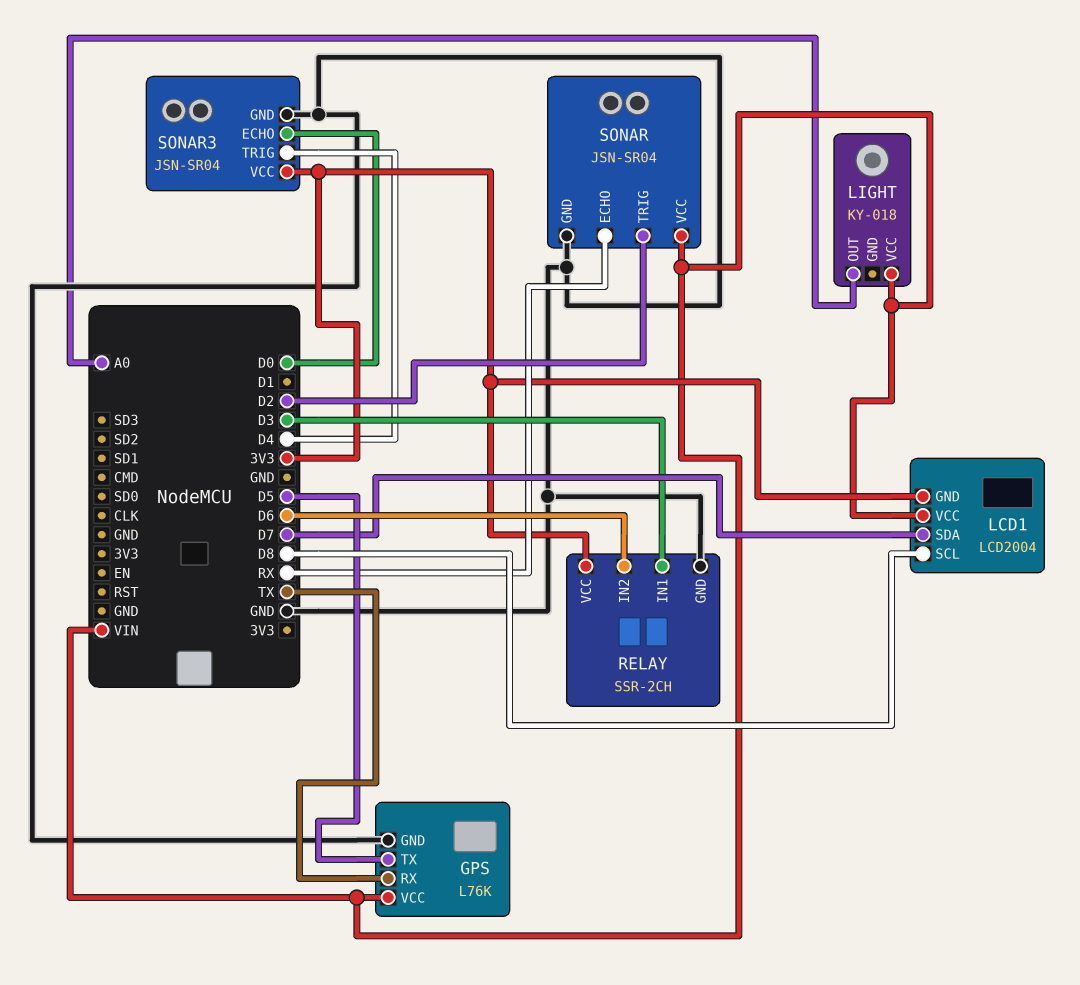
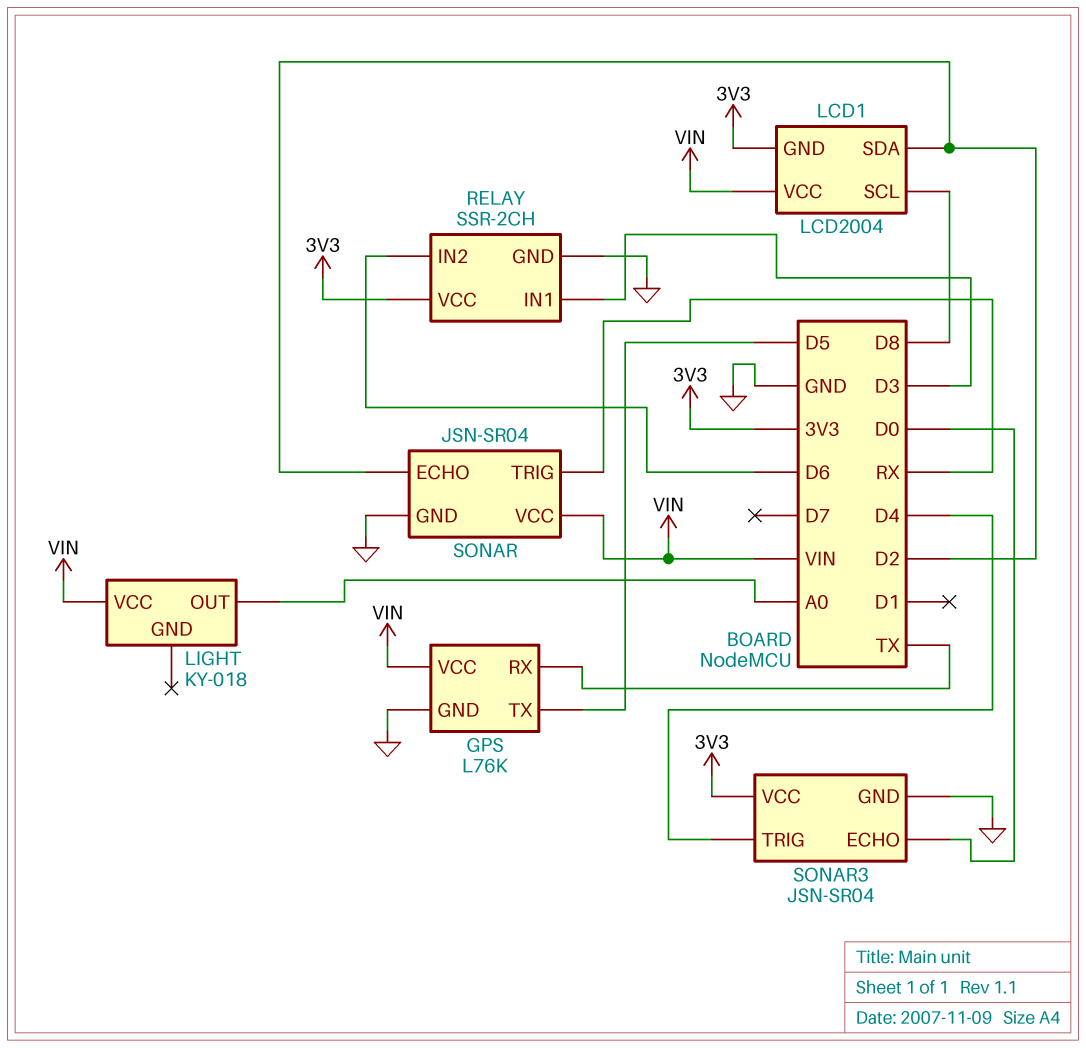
LCD1 pin SDA: D7 -> D2
SONAR pin ECHO: RX -> D2
SONAR pin TRIG: D2 -> RX

